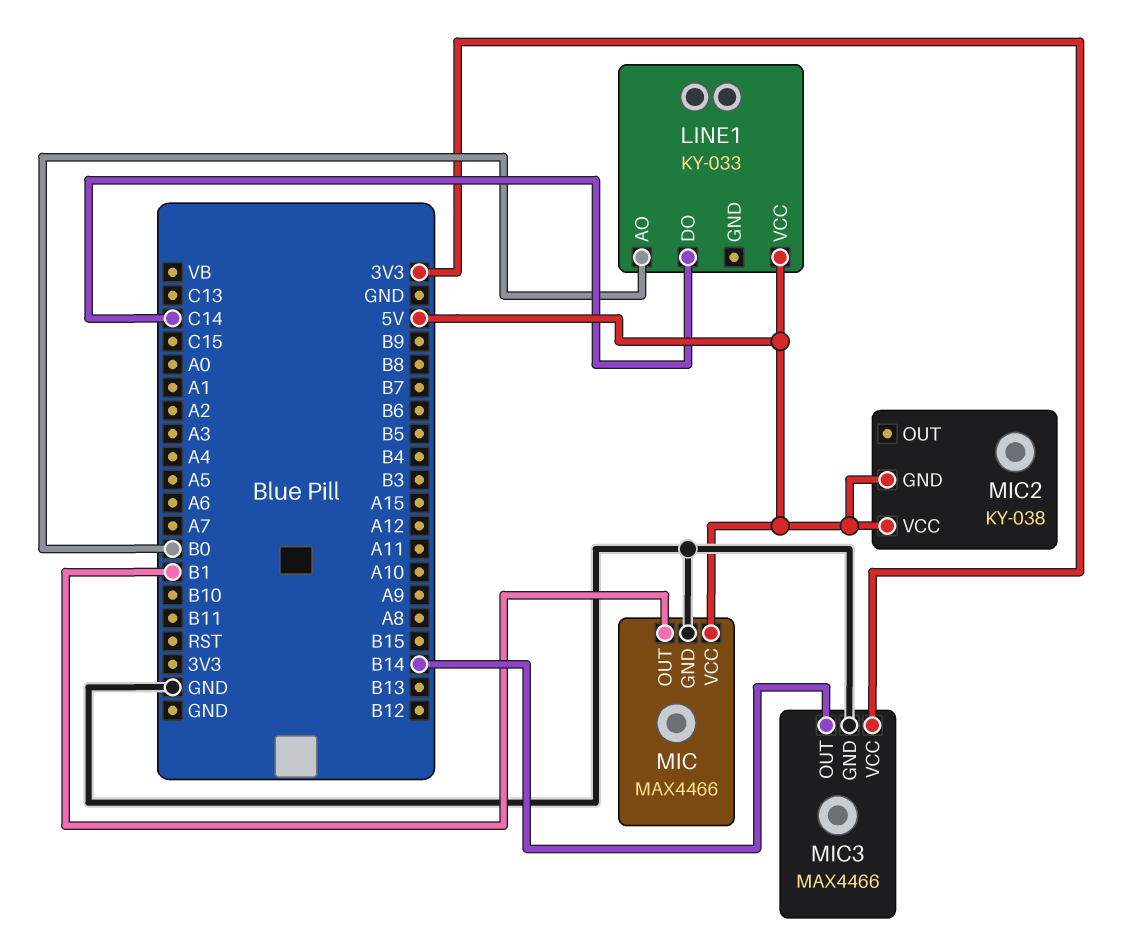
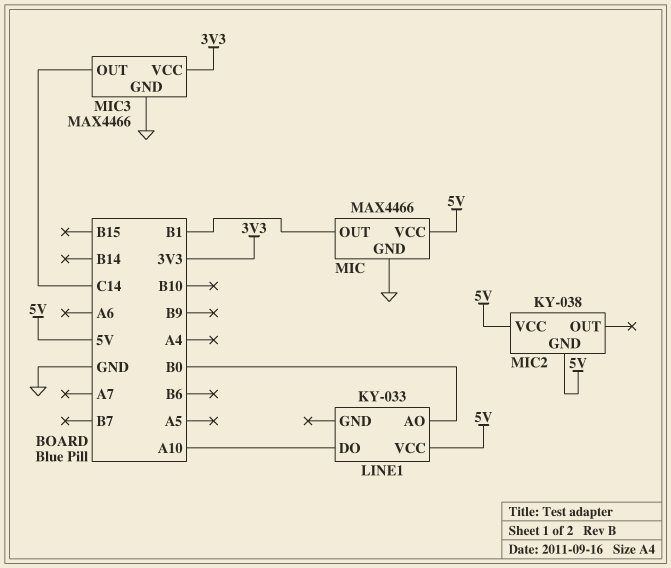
LINE1 pin DO: C14 -> A10
MIC3 pin OUT: B14 -> C14

